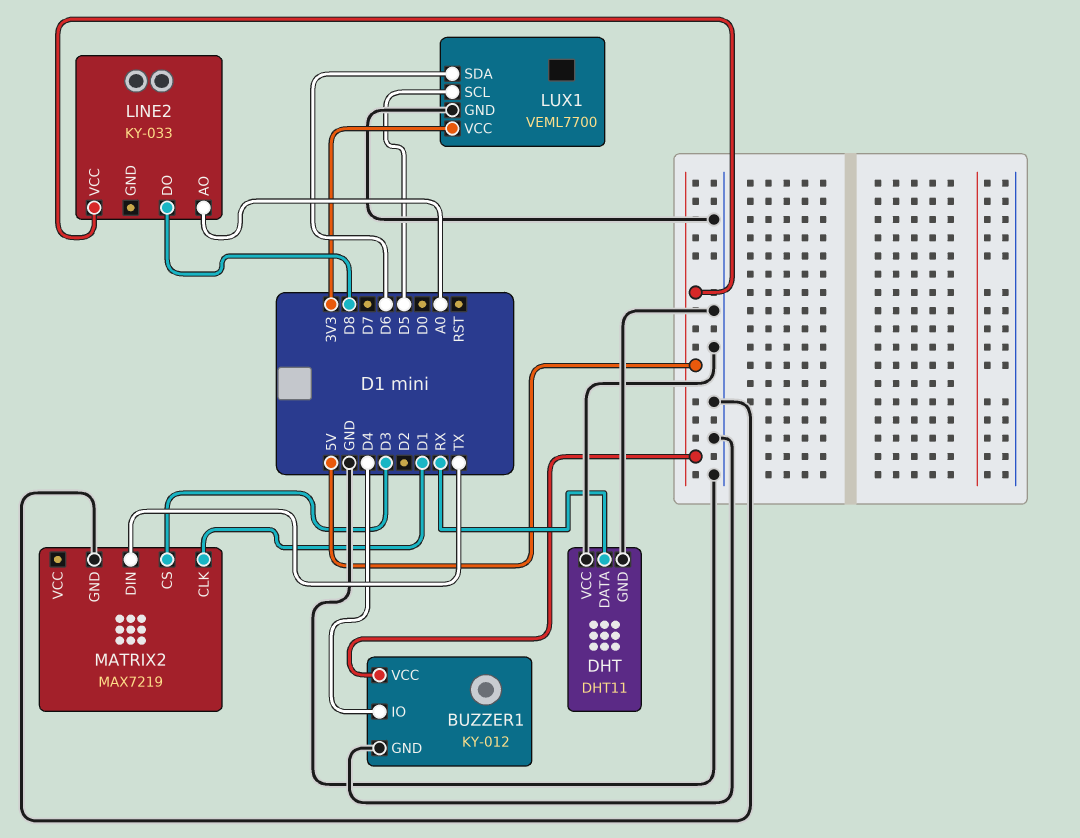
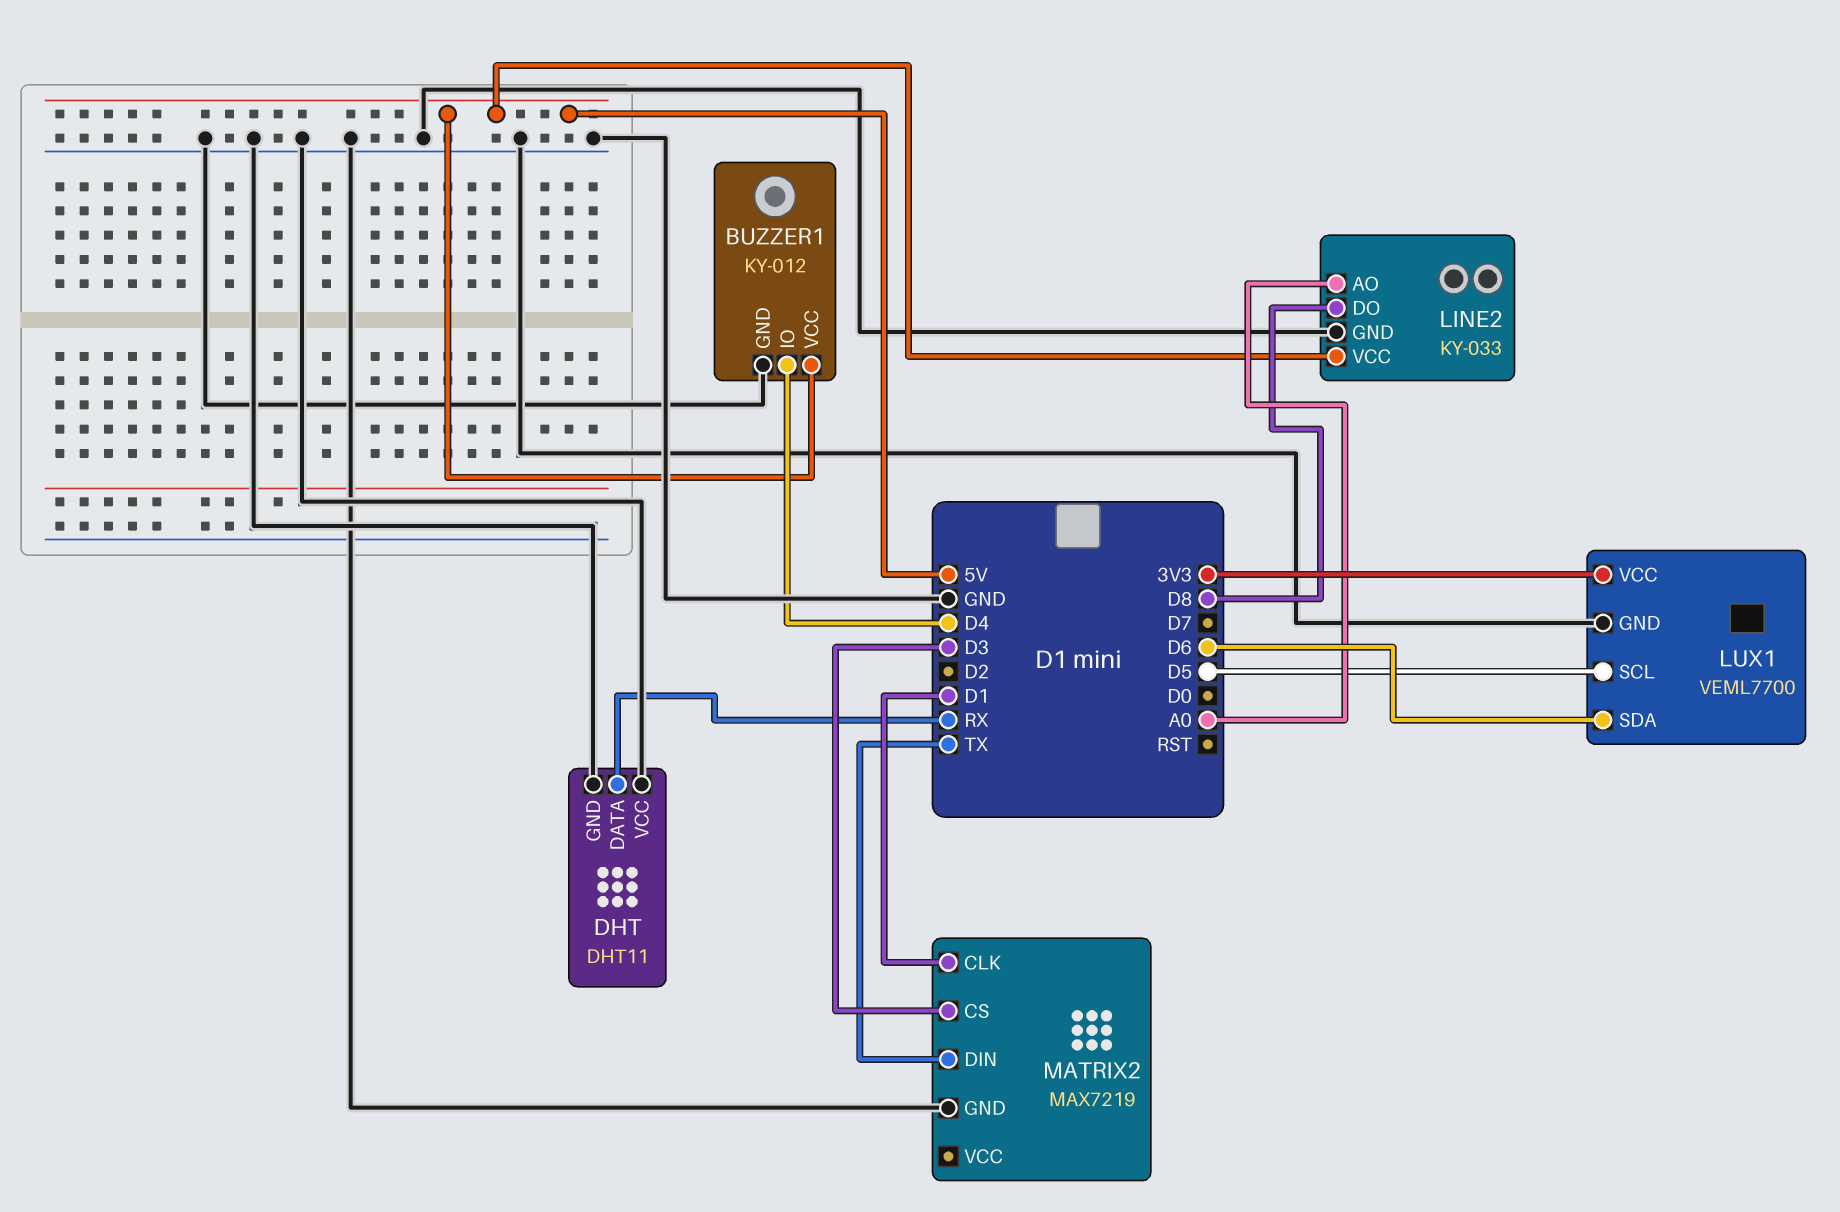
LINE2 pin GND: none -> GND

